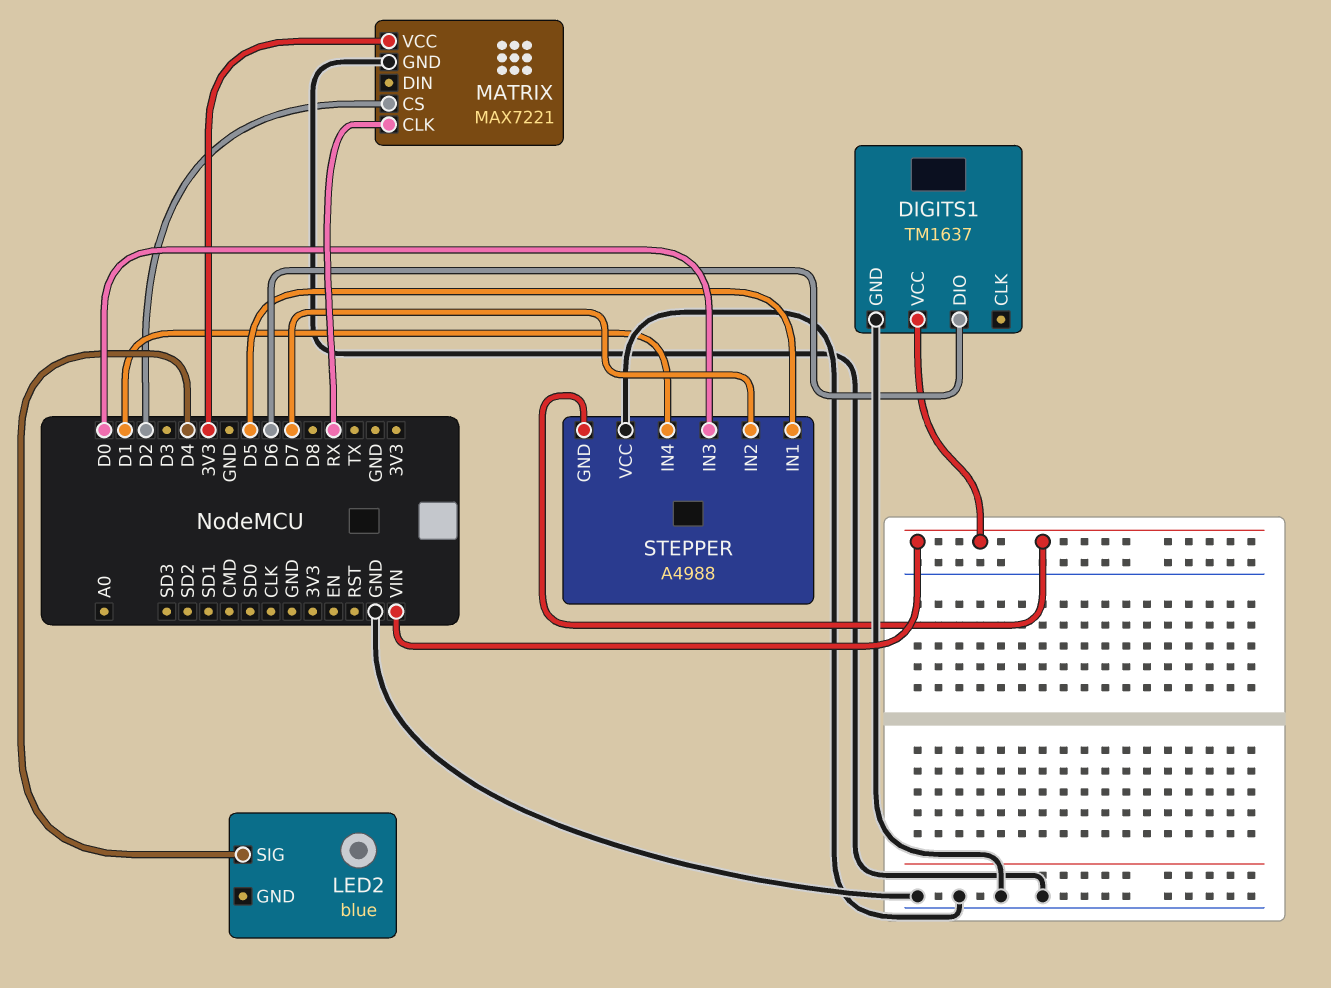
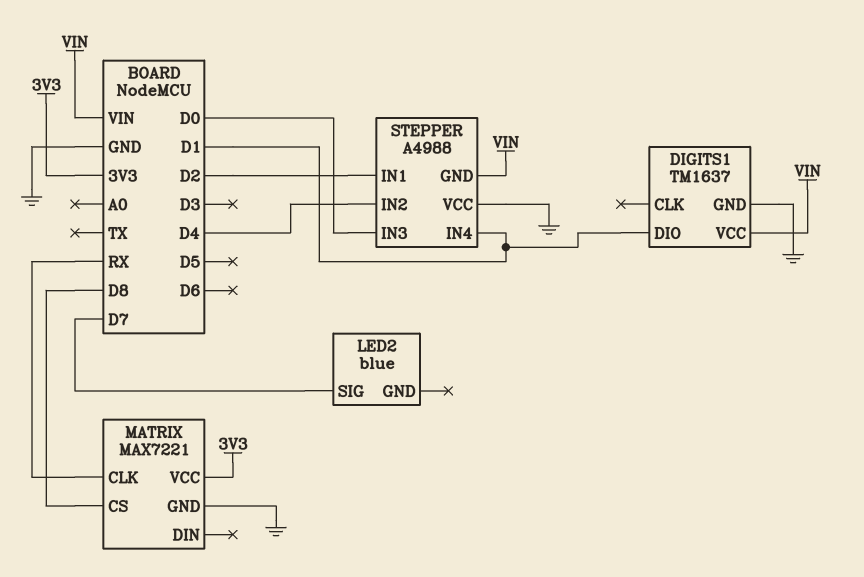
DIGITS1 pin DIO: D6 -> D1
LED2 pin SIG: D4 -> D7
MATRIX pin CS: D2 -> D8
STEPPER pin IN1: D5 -> D2
STEPPER pin IN2: D7 -> D4

